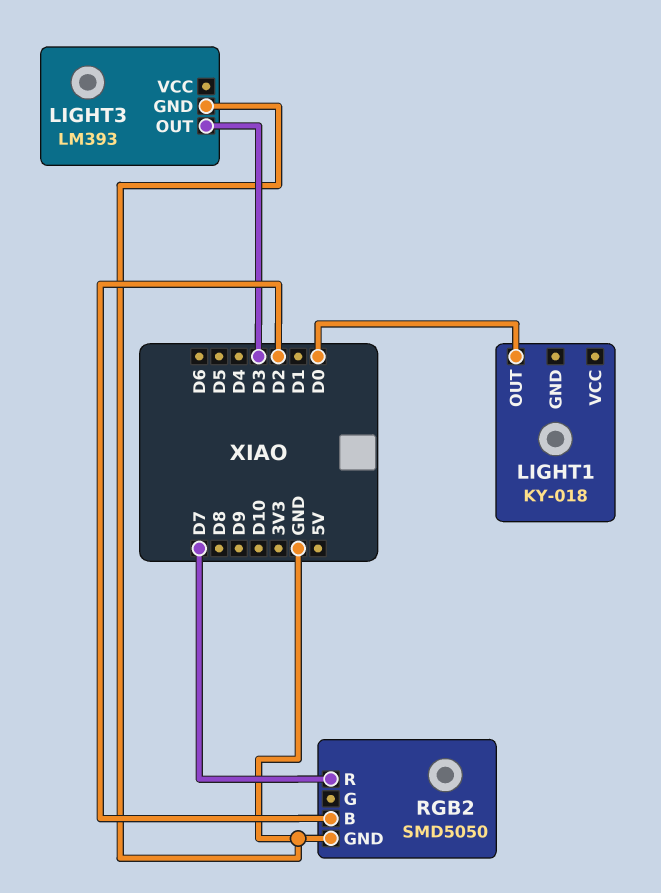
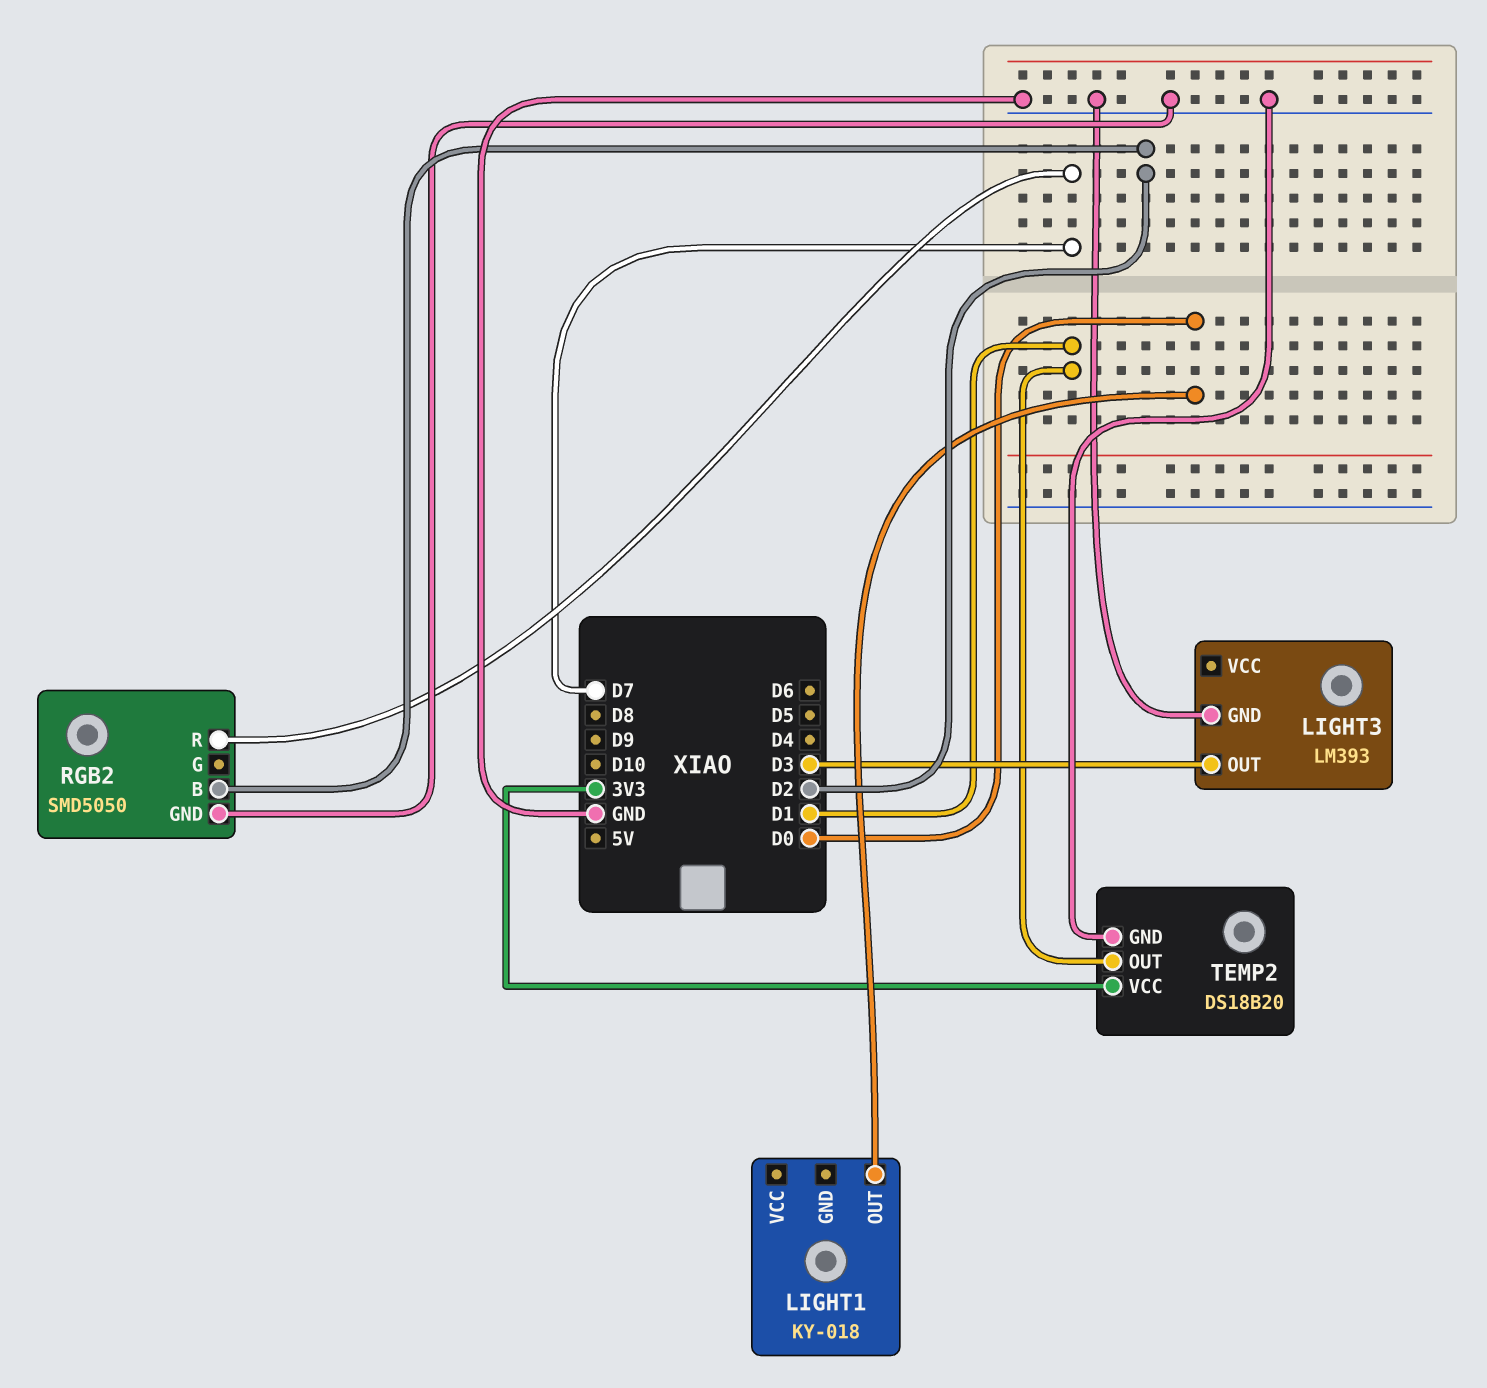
TEMP2: none -> DS18B20
TEMP2 pin GND: none -> GND
TEMP2 pin OUT: none -> D1
TEMP2 pin VCC: none -> 3V3

